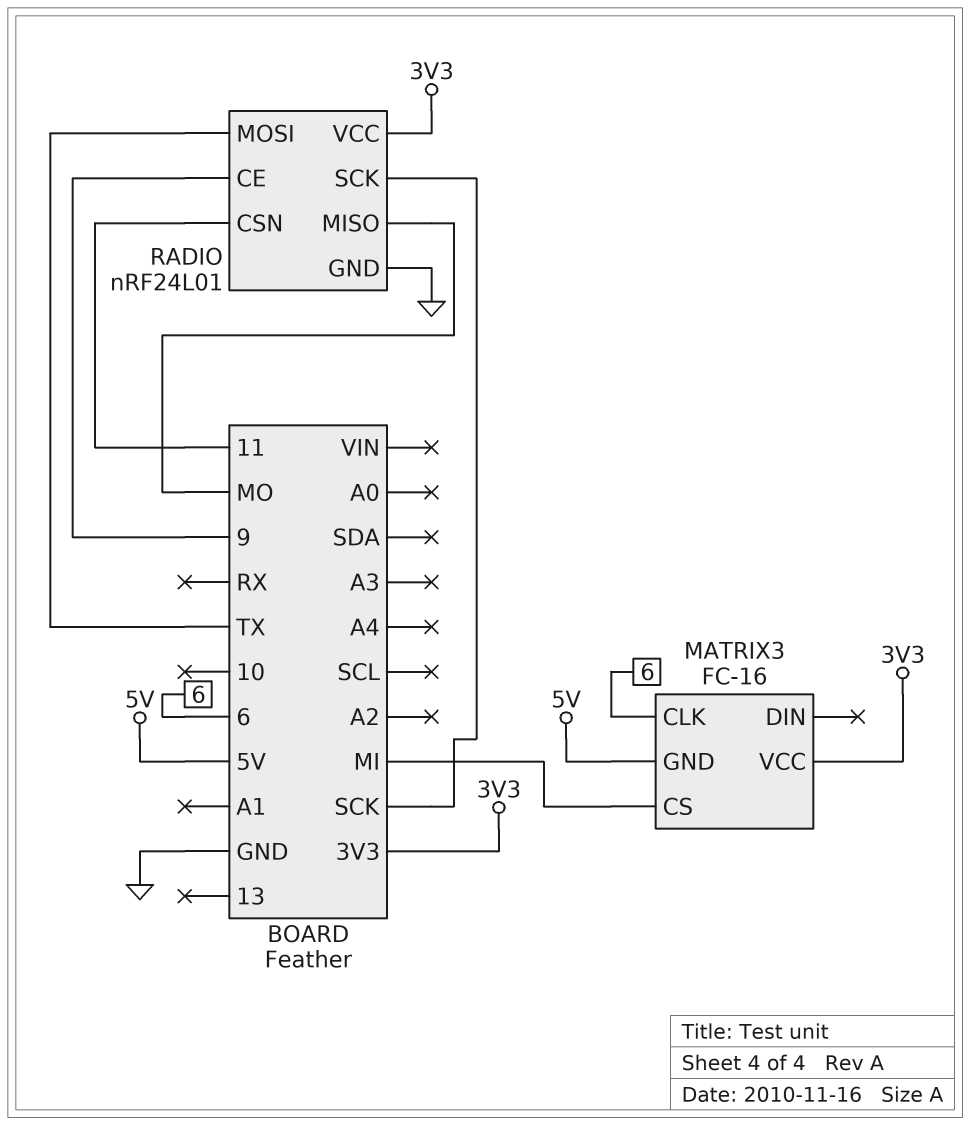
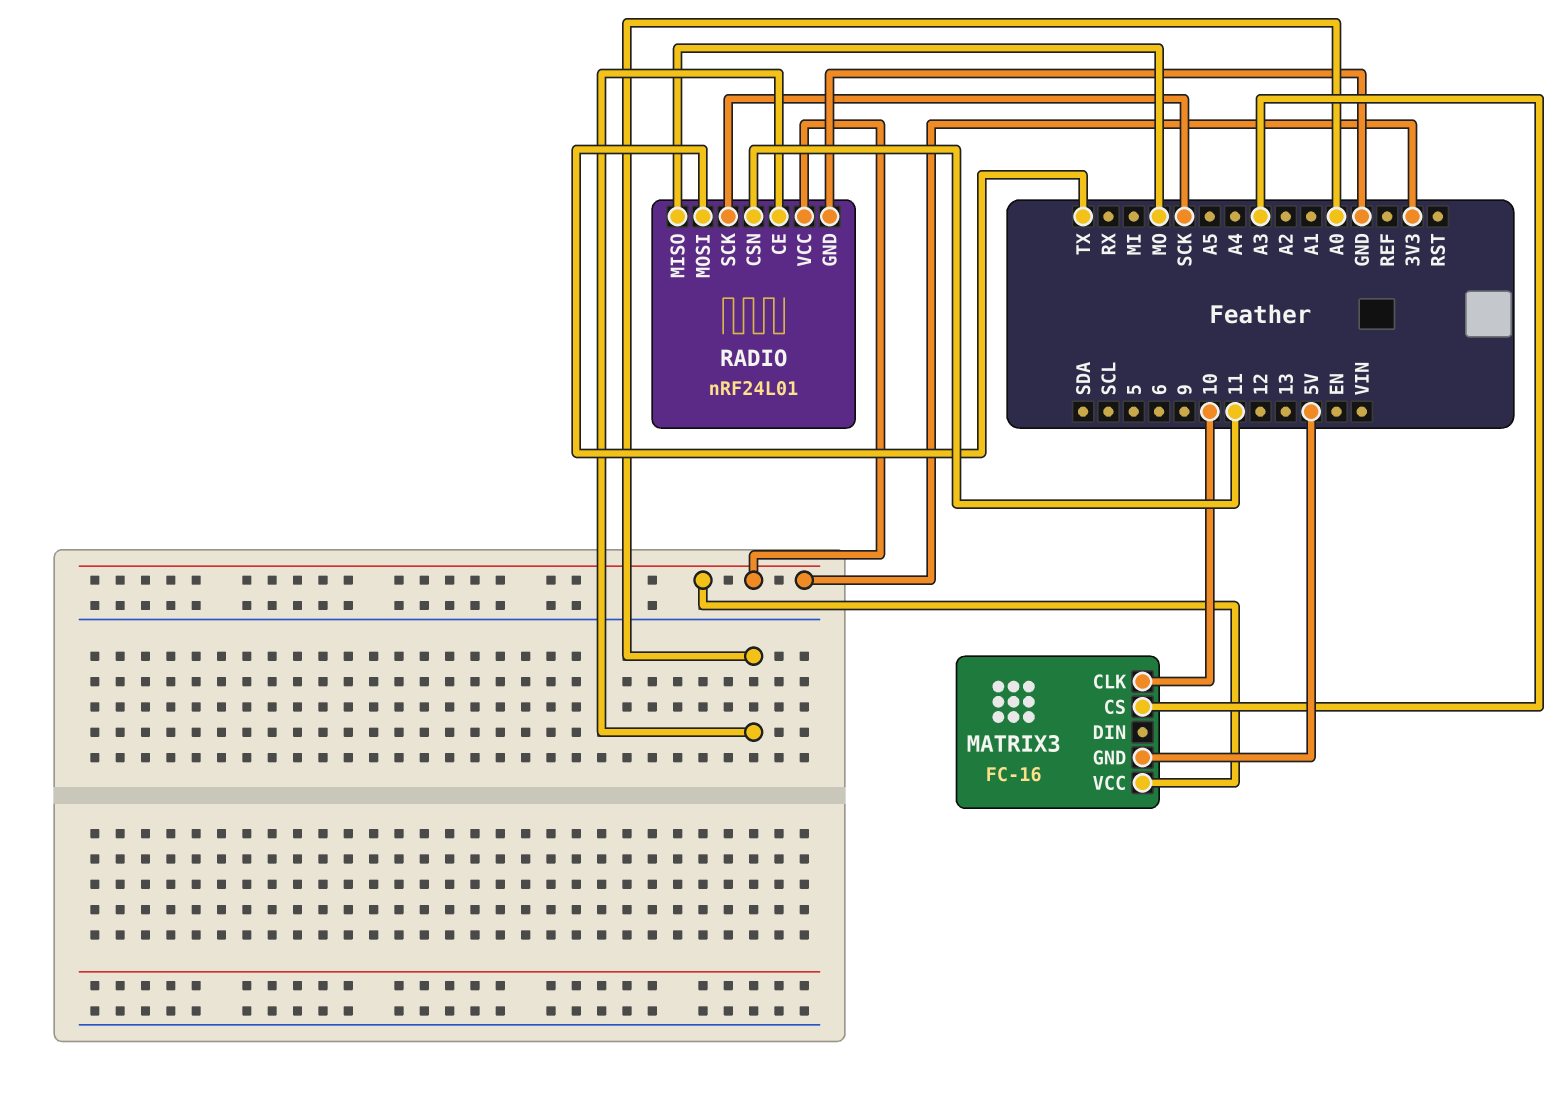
MATRIX3 pin CLK: 6 -> 10
MATRIX3 pin CS: MI -> A3
RADIO pin CE: 9 -> A0

